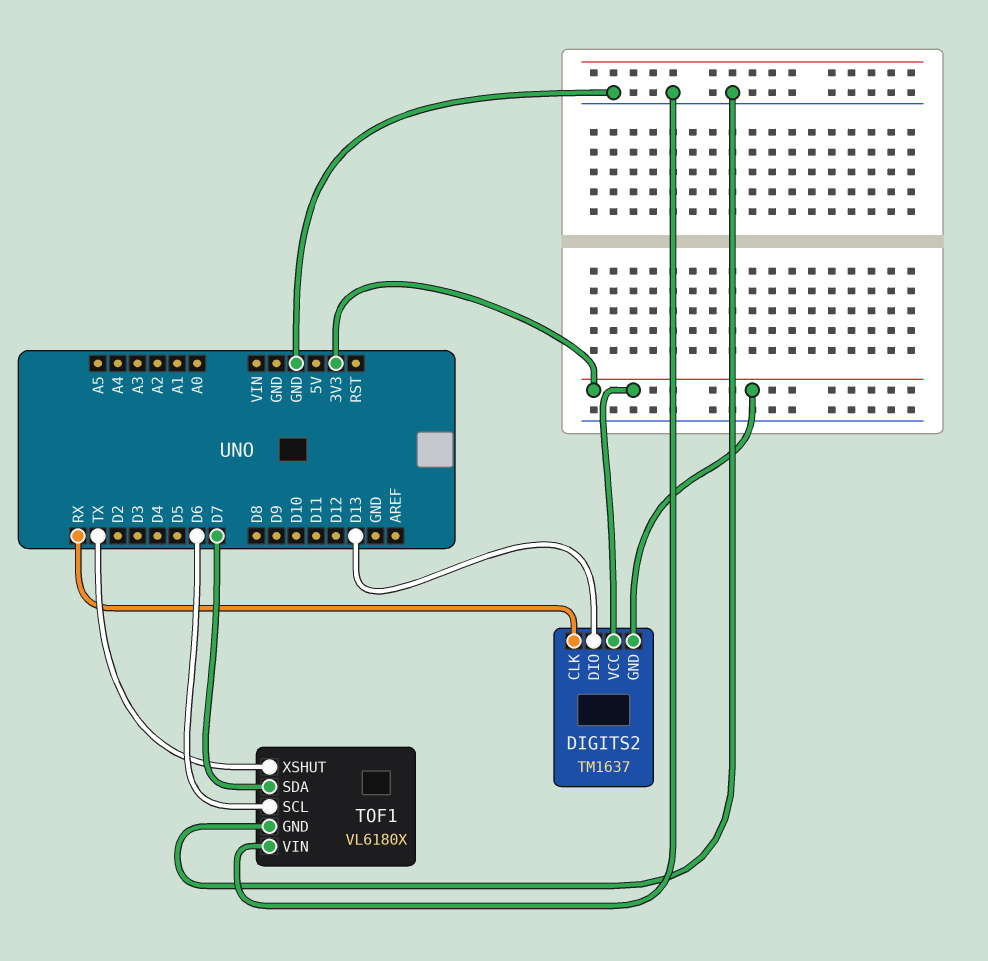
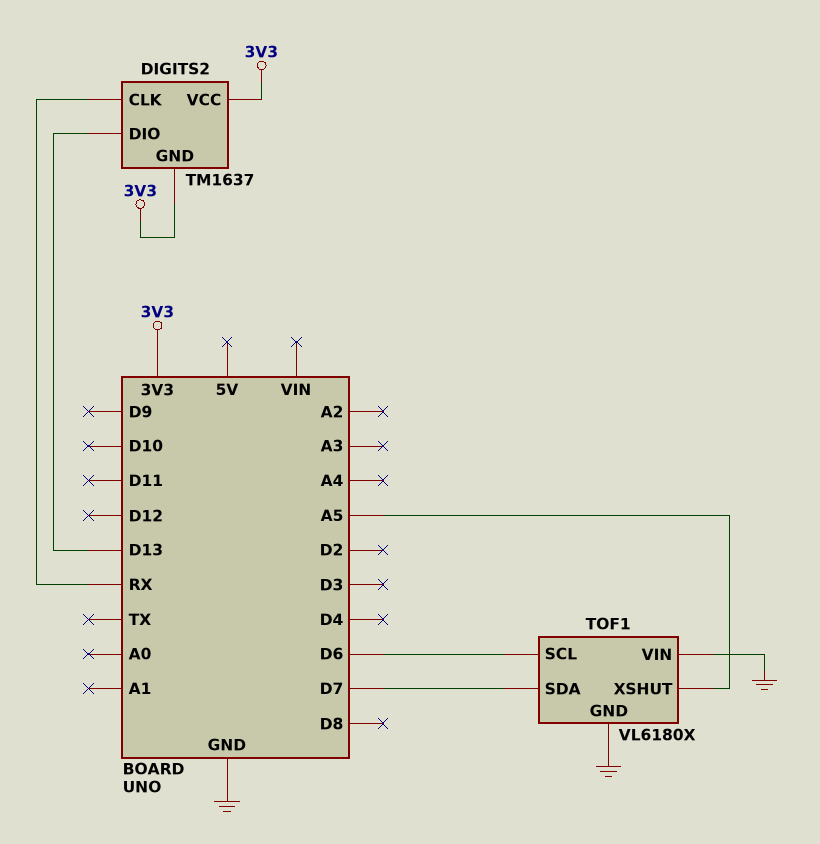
TOF1 pin XSHUT: TX -> A5

